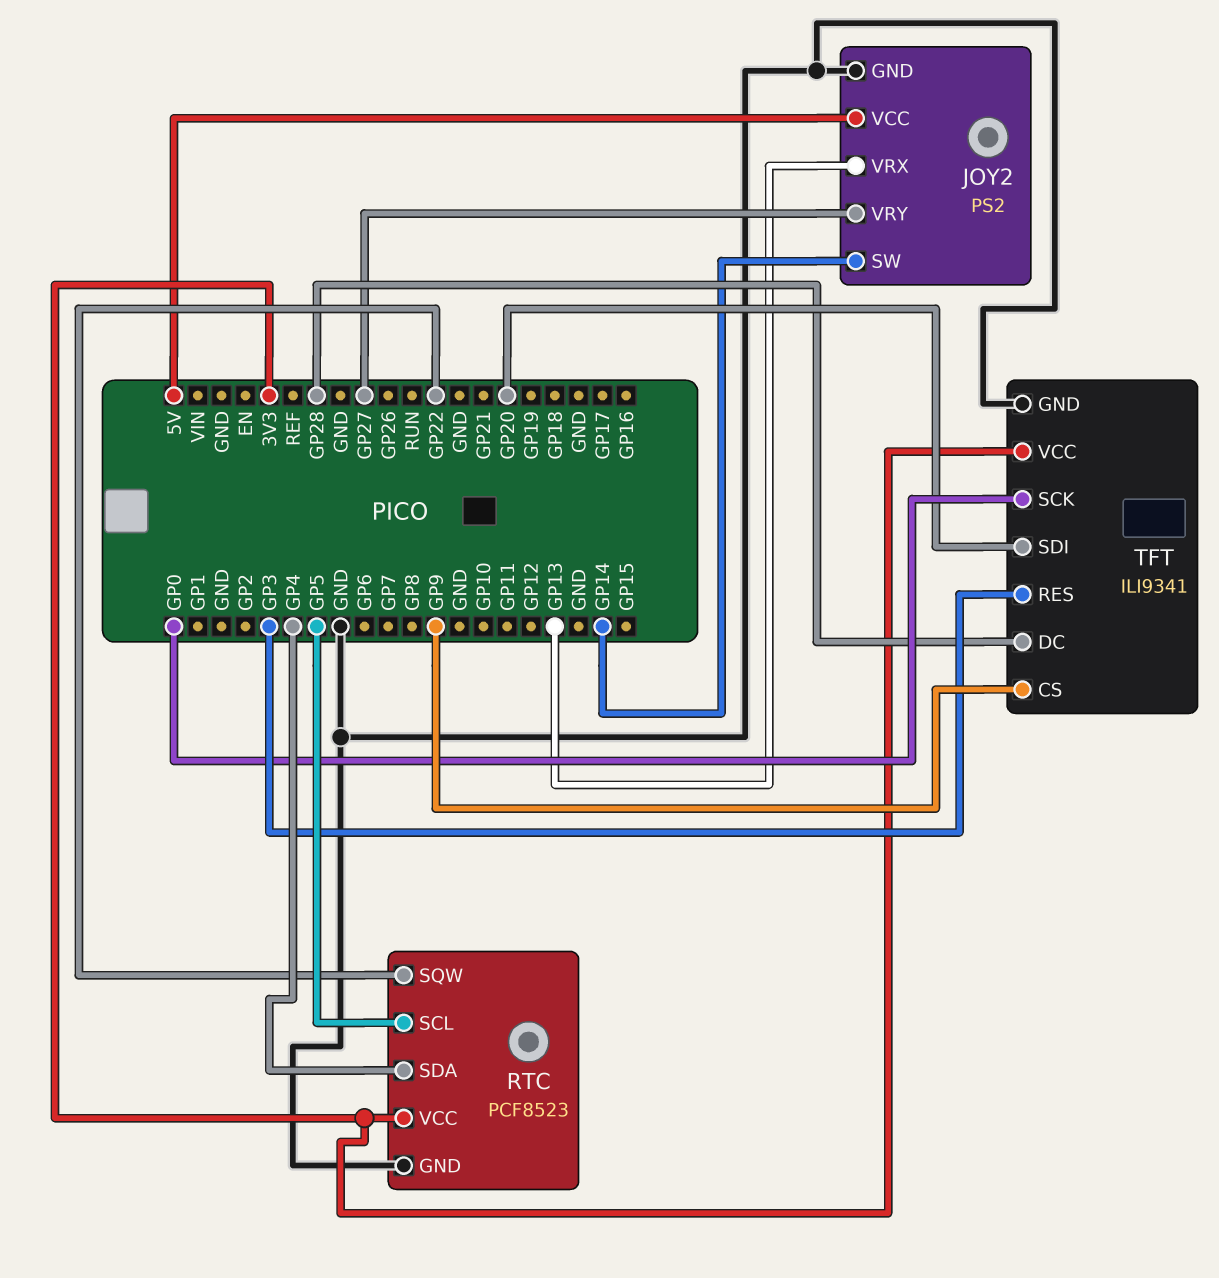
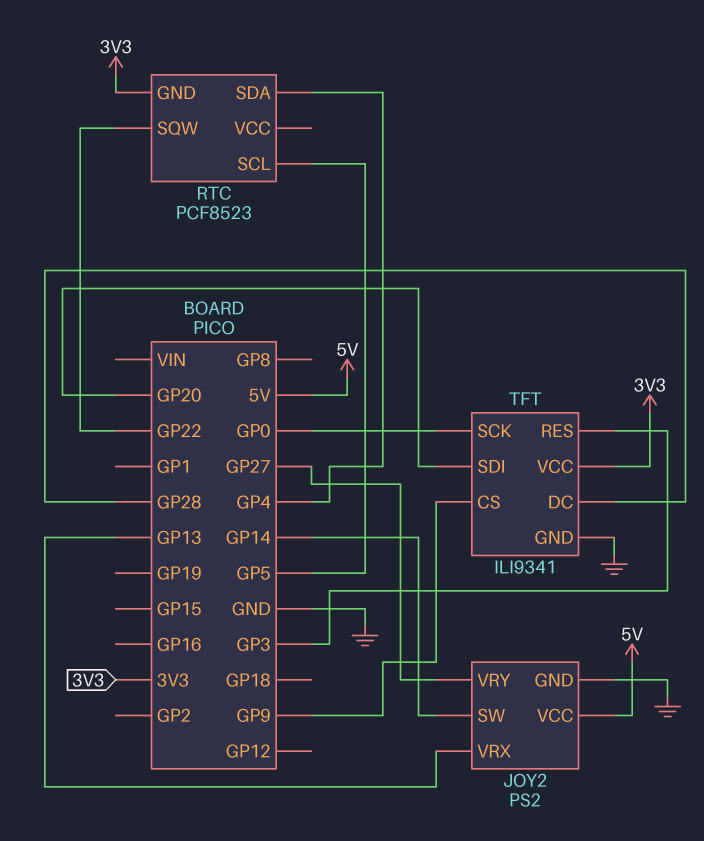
RTC pin GND: GND -> 3V3
RTC pin VCC: 3V3 -> none

